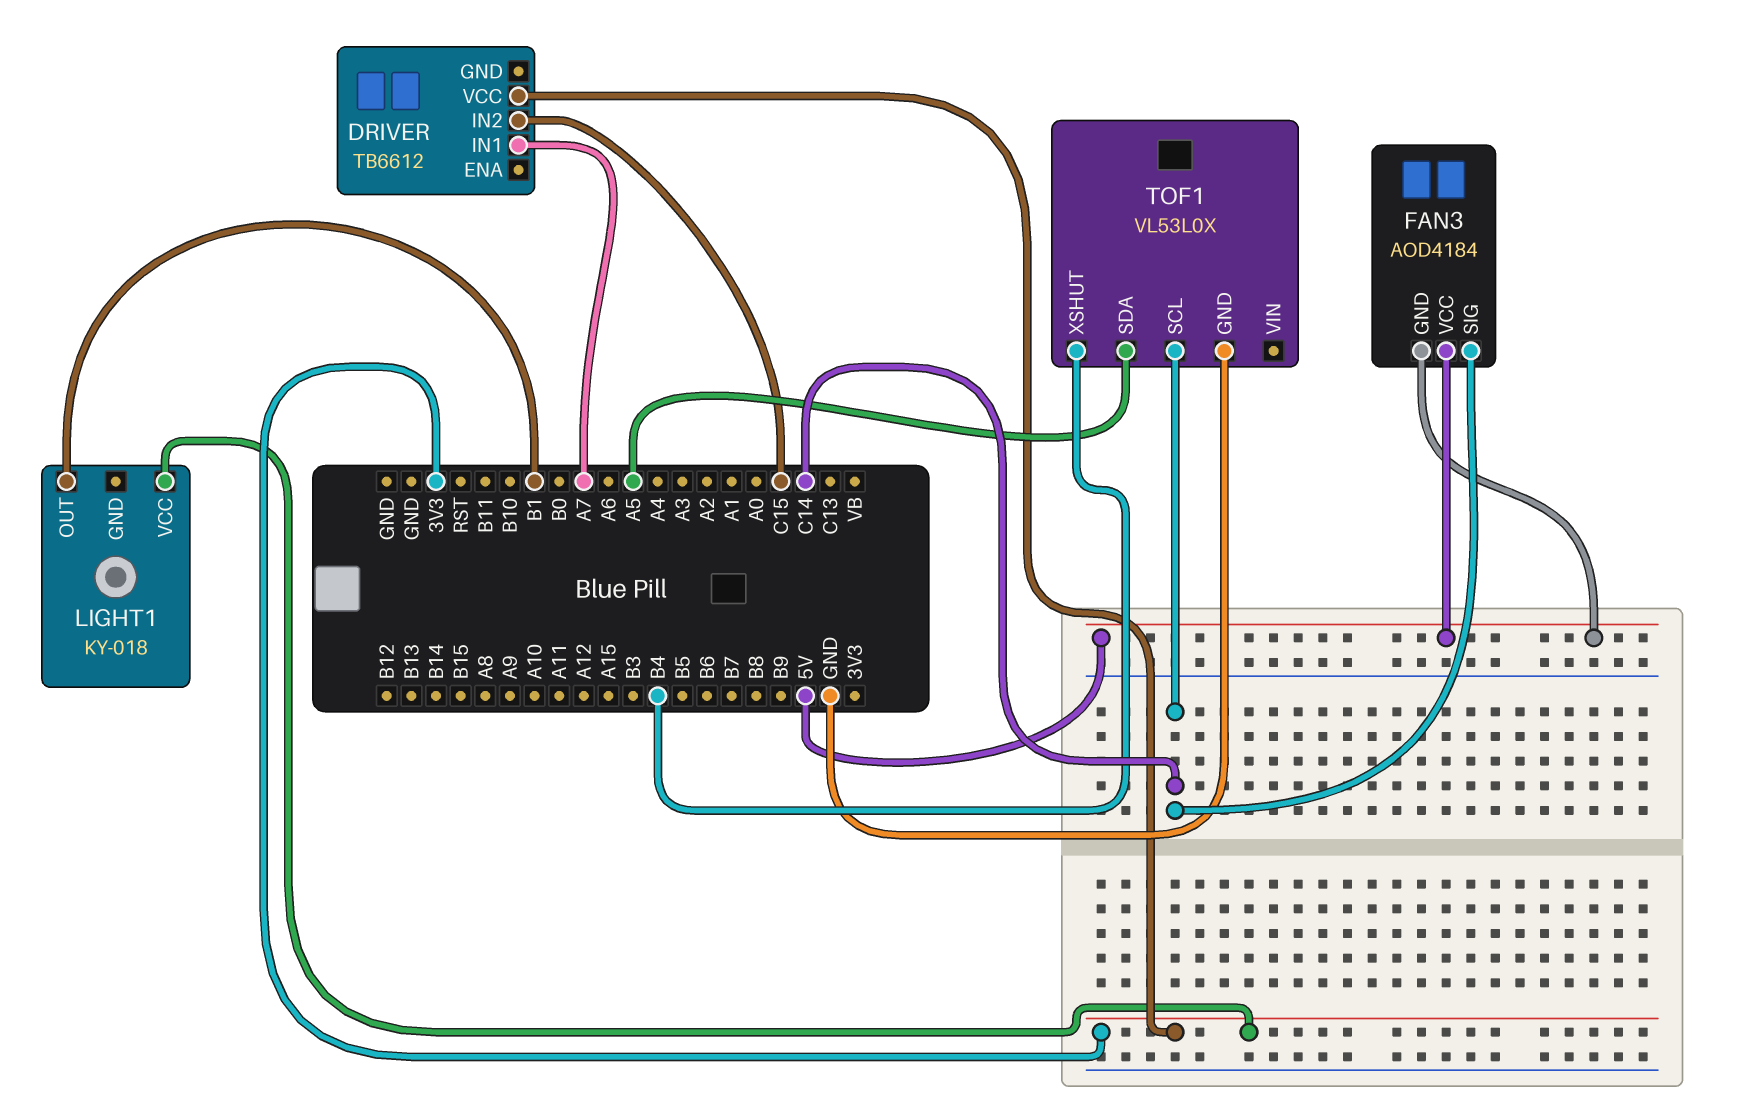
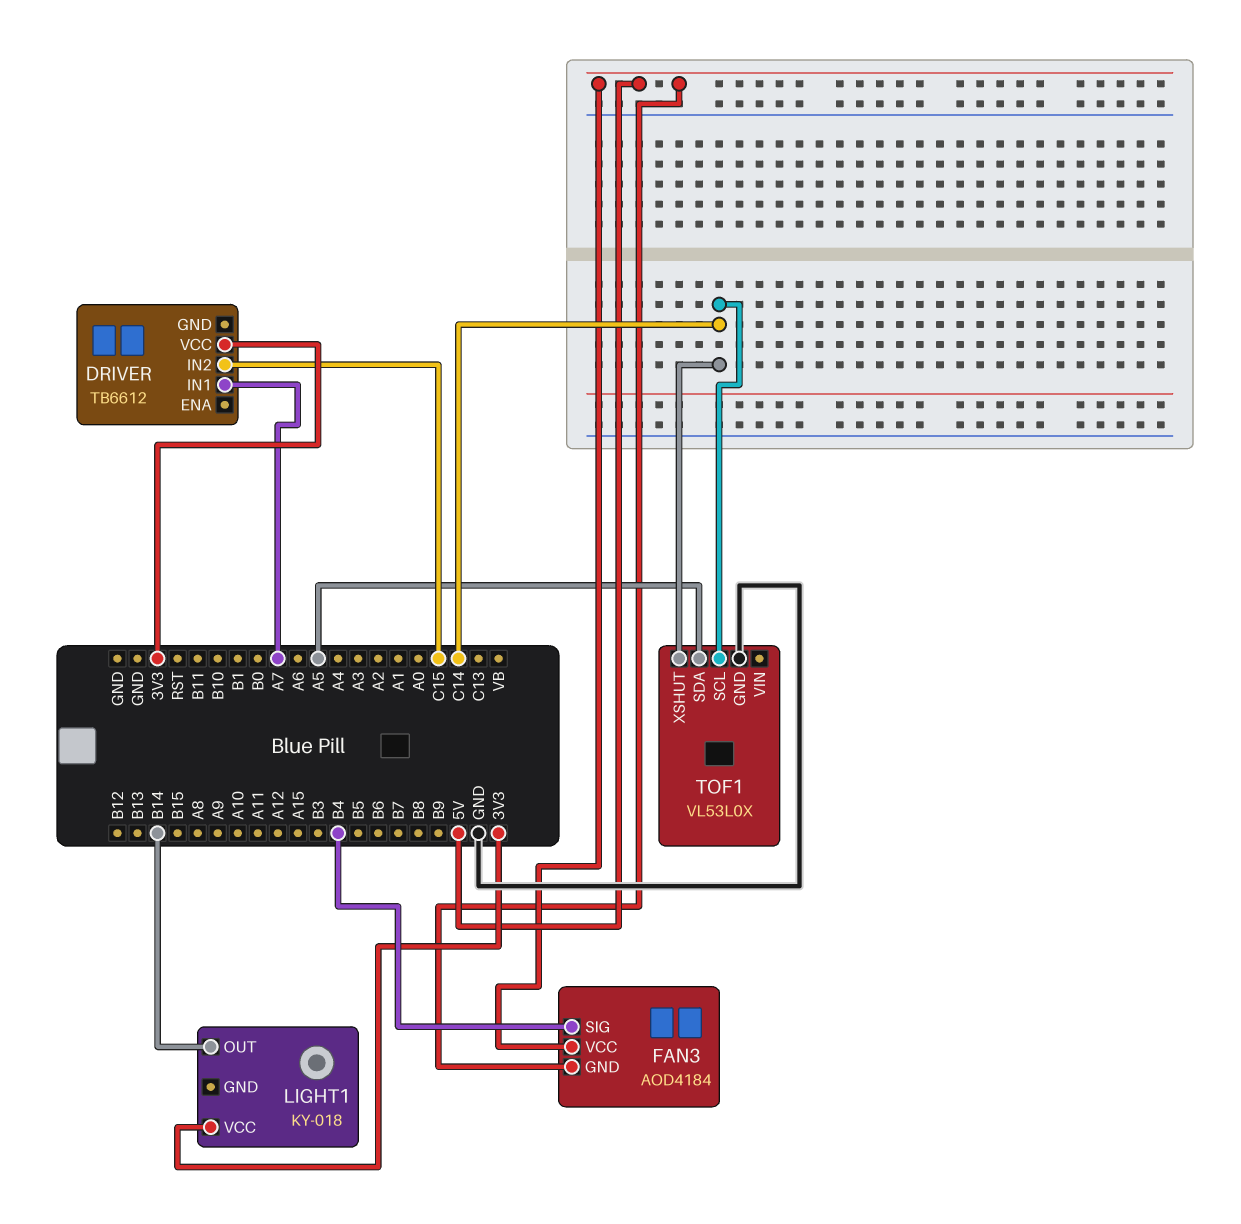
FAN3 pin SIG: C14 -> B4
LIGHT1 pin OUT: B1 -> B14
TOF1 pin XSHUT: B4 -> C14

